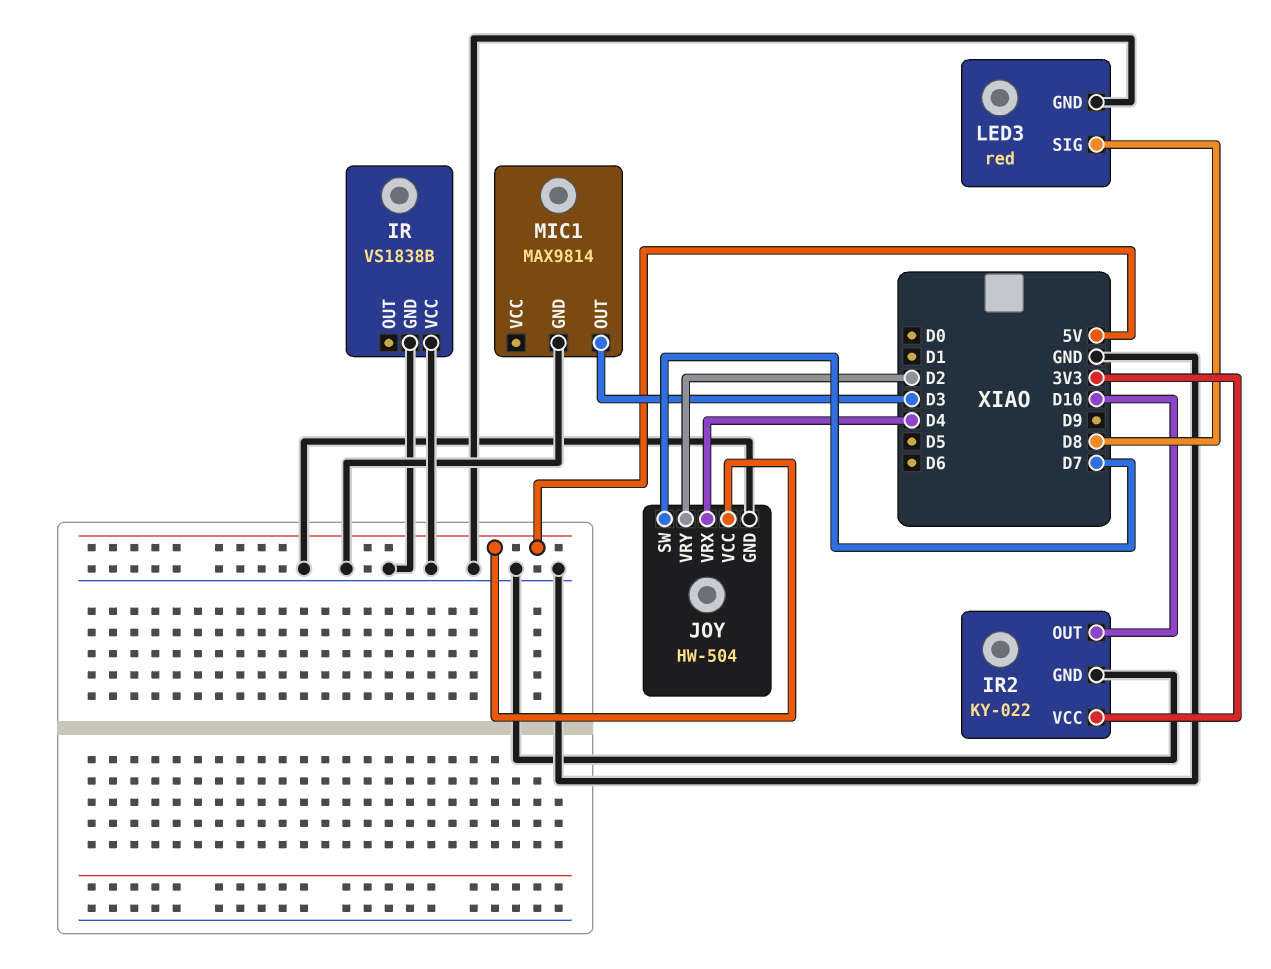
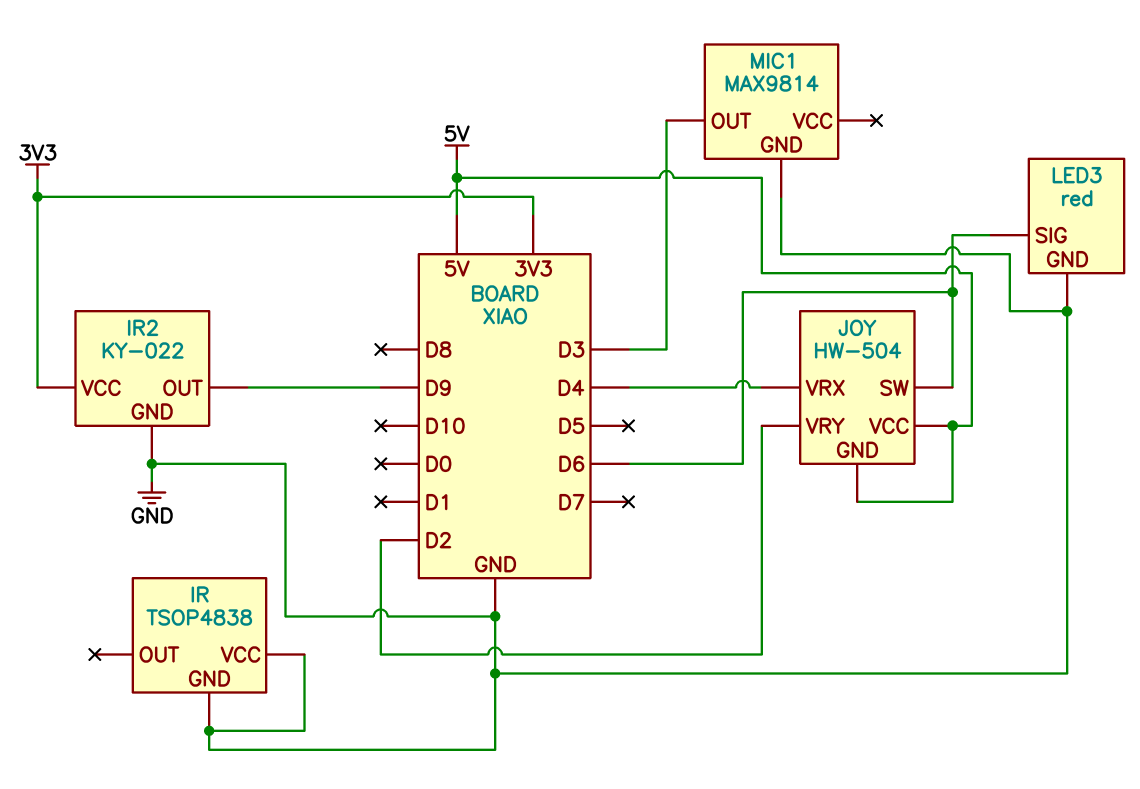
IR: VS1838B -> TSOP4838
IR2 pin OUT: D10 -> D9
JOY pin GND: GND -> 5V
JOY pin SW: D7 -> D6
LED3 pin SIG: D8 -> D6

